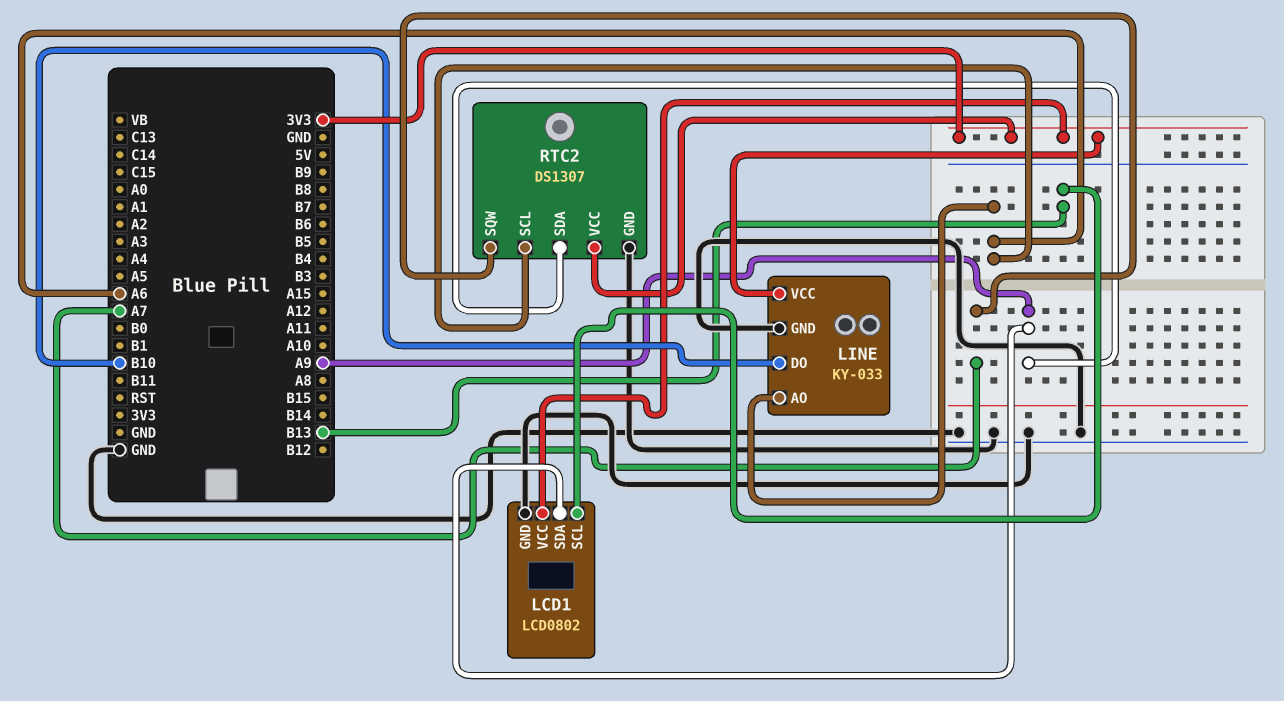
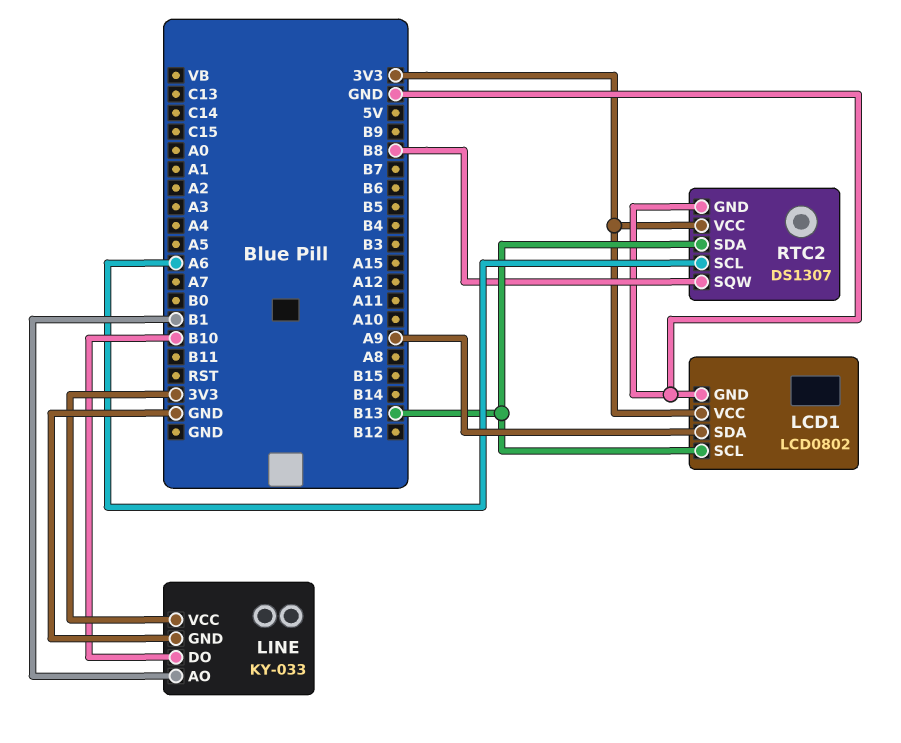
LINE pin AO: A6 -> B1
RTC2 pin SDA: A9 -> B13
RTC2 pin SQW: A7 -> B8

